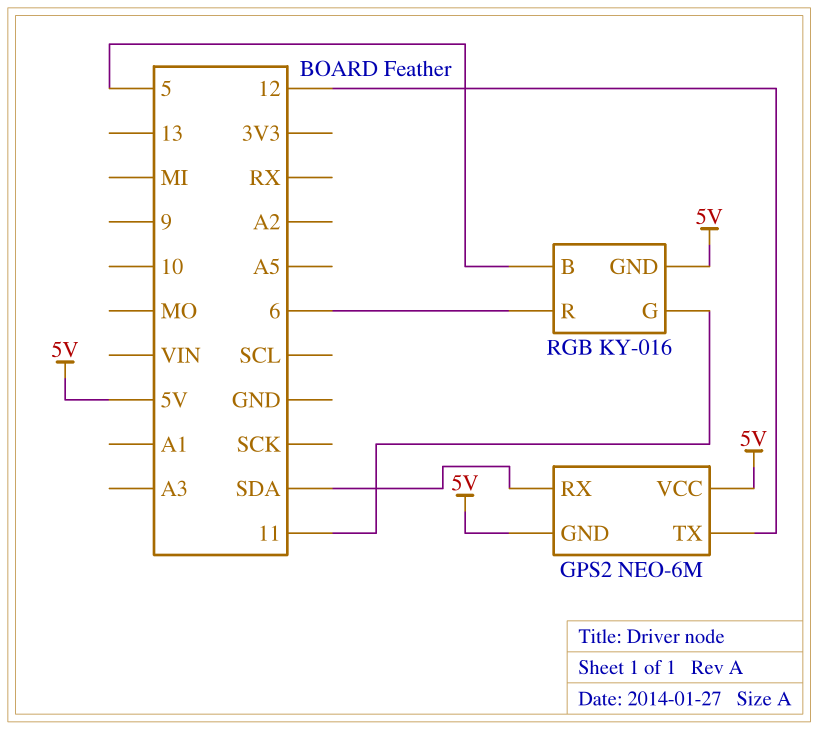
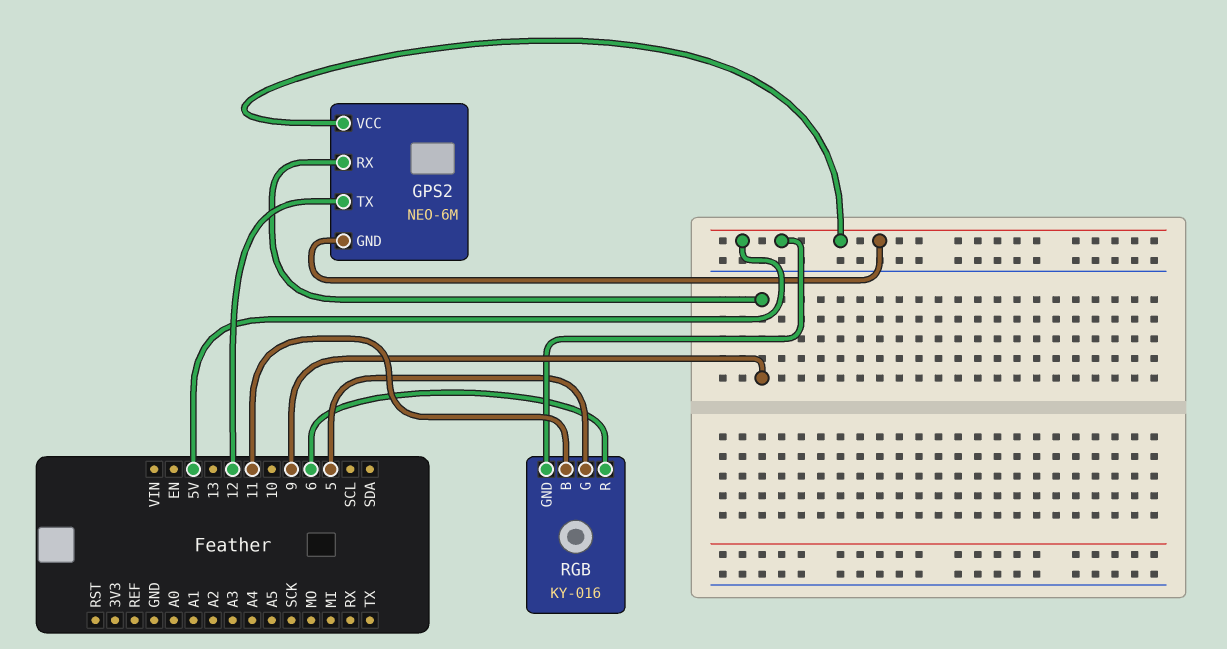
GPS2 pin RX: SDA -> 9
RGB pin B: 5 -> 11
RGB pin G: 11 -> 5

